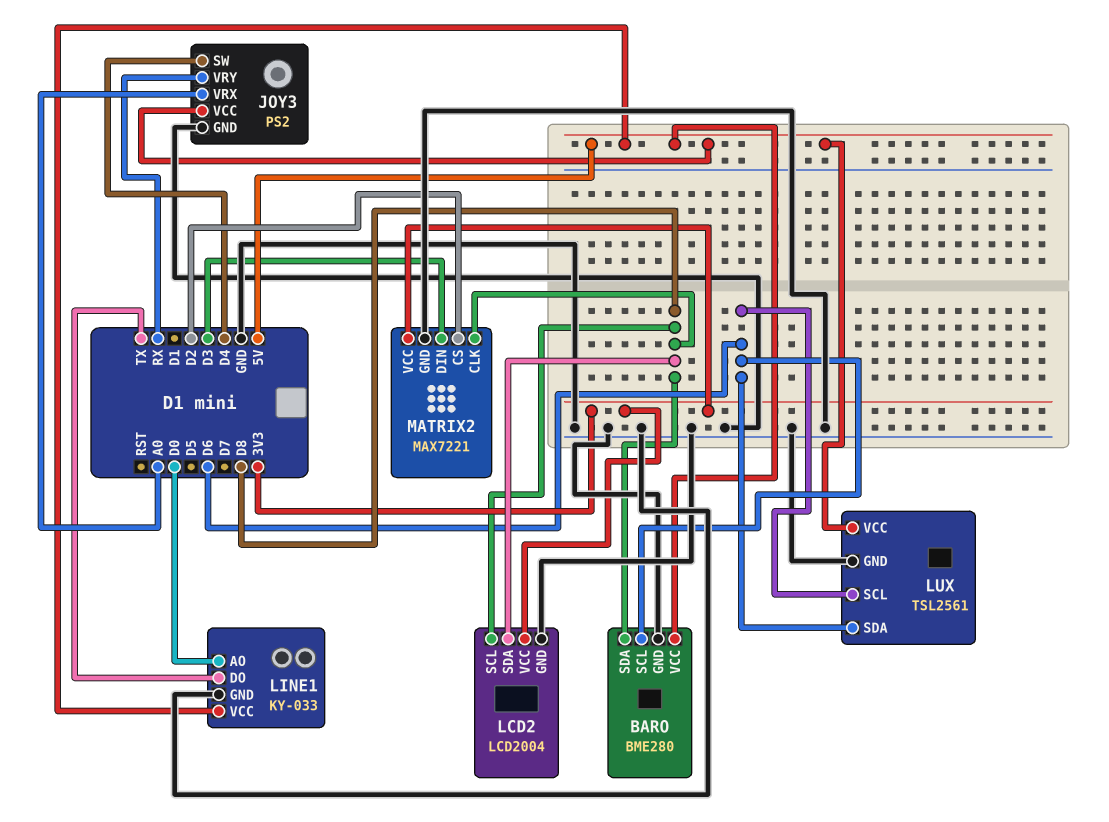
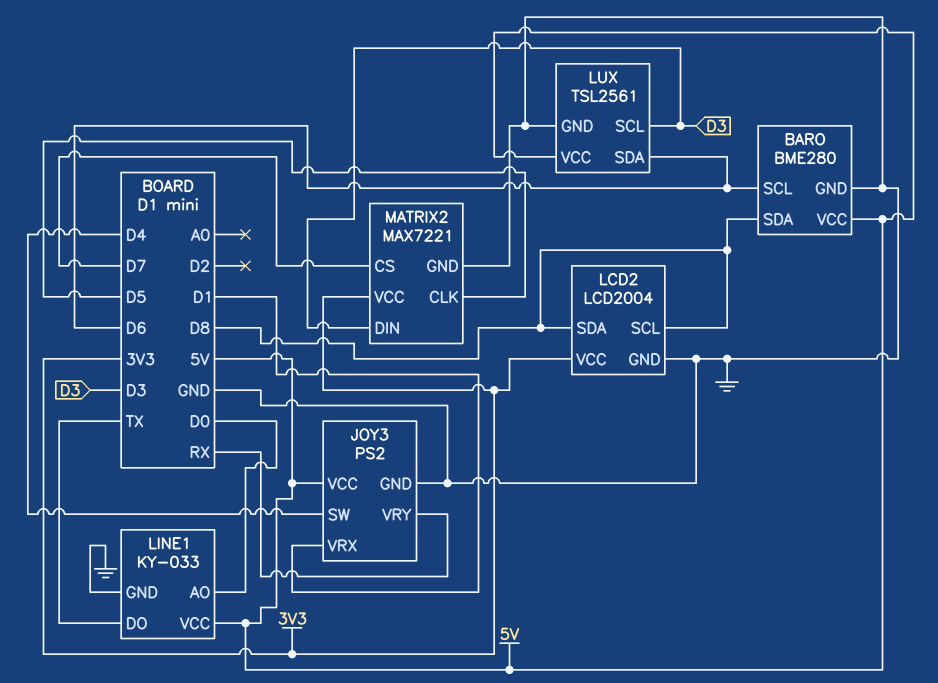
JOY3 pin VRX: A0 -> D1
LUX pin SCL: D6 -> D3
MATRIX2 pin CLK: D8 -> D5
MATRIX2 pin CS: D2 -> D7

